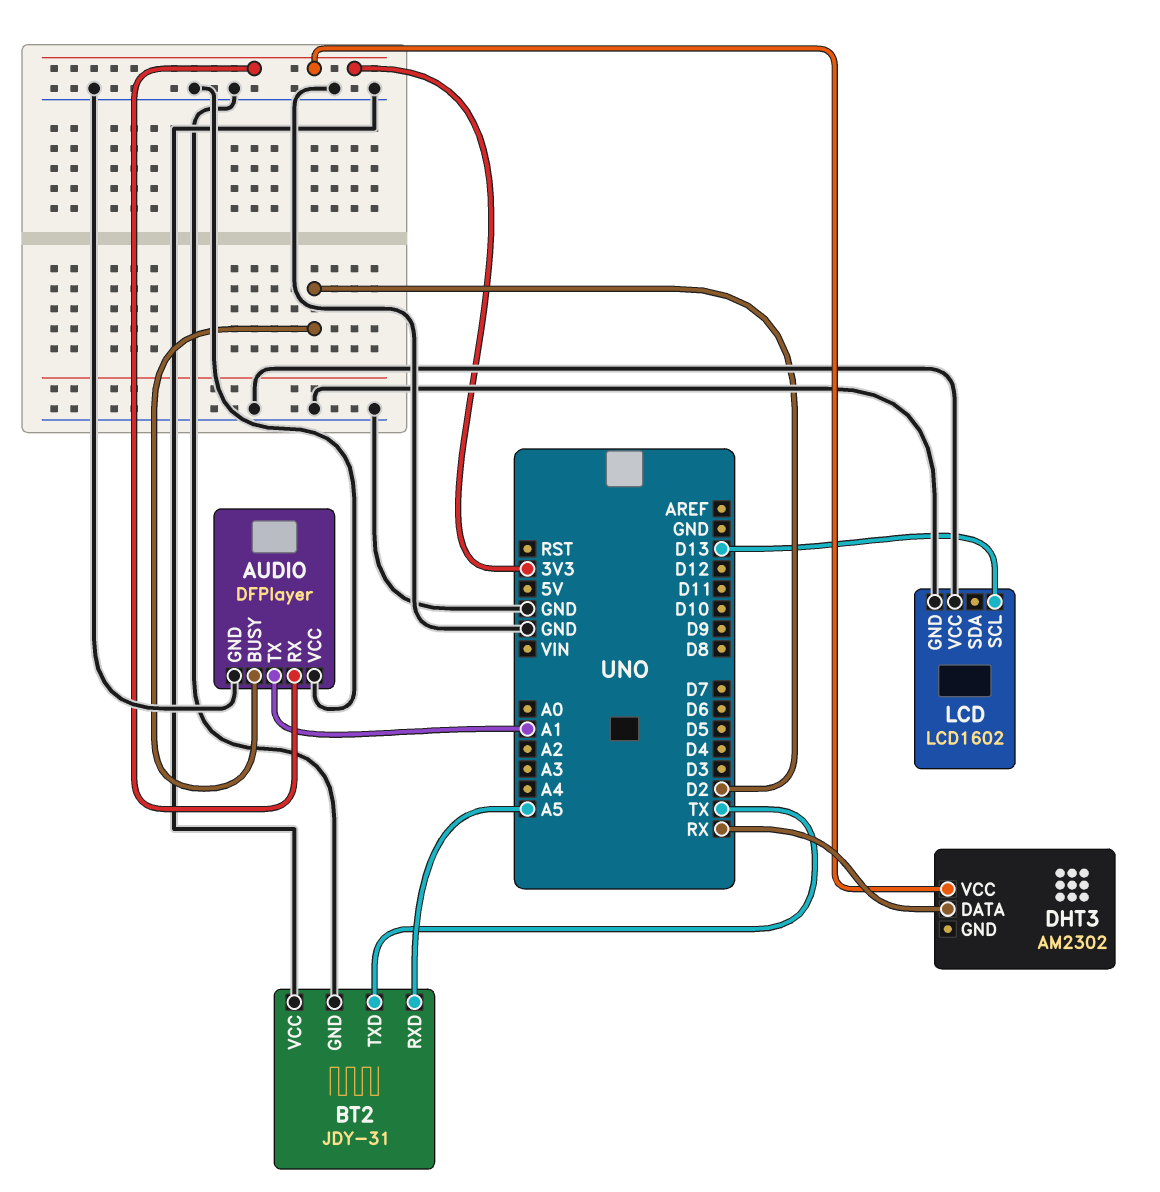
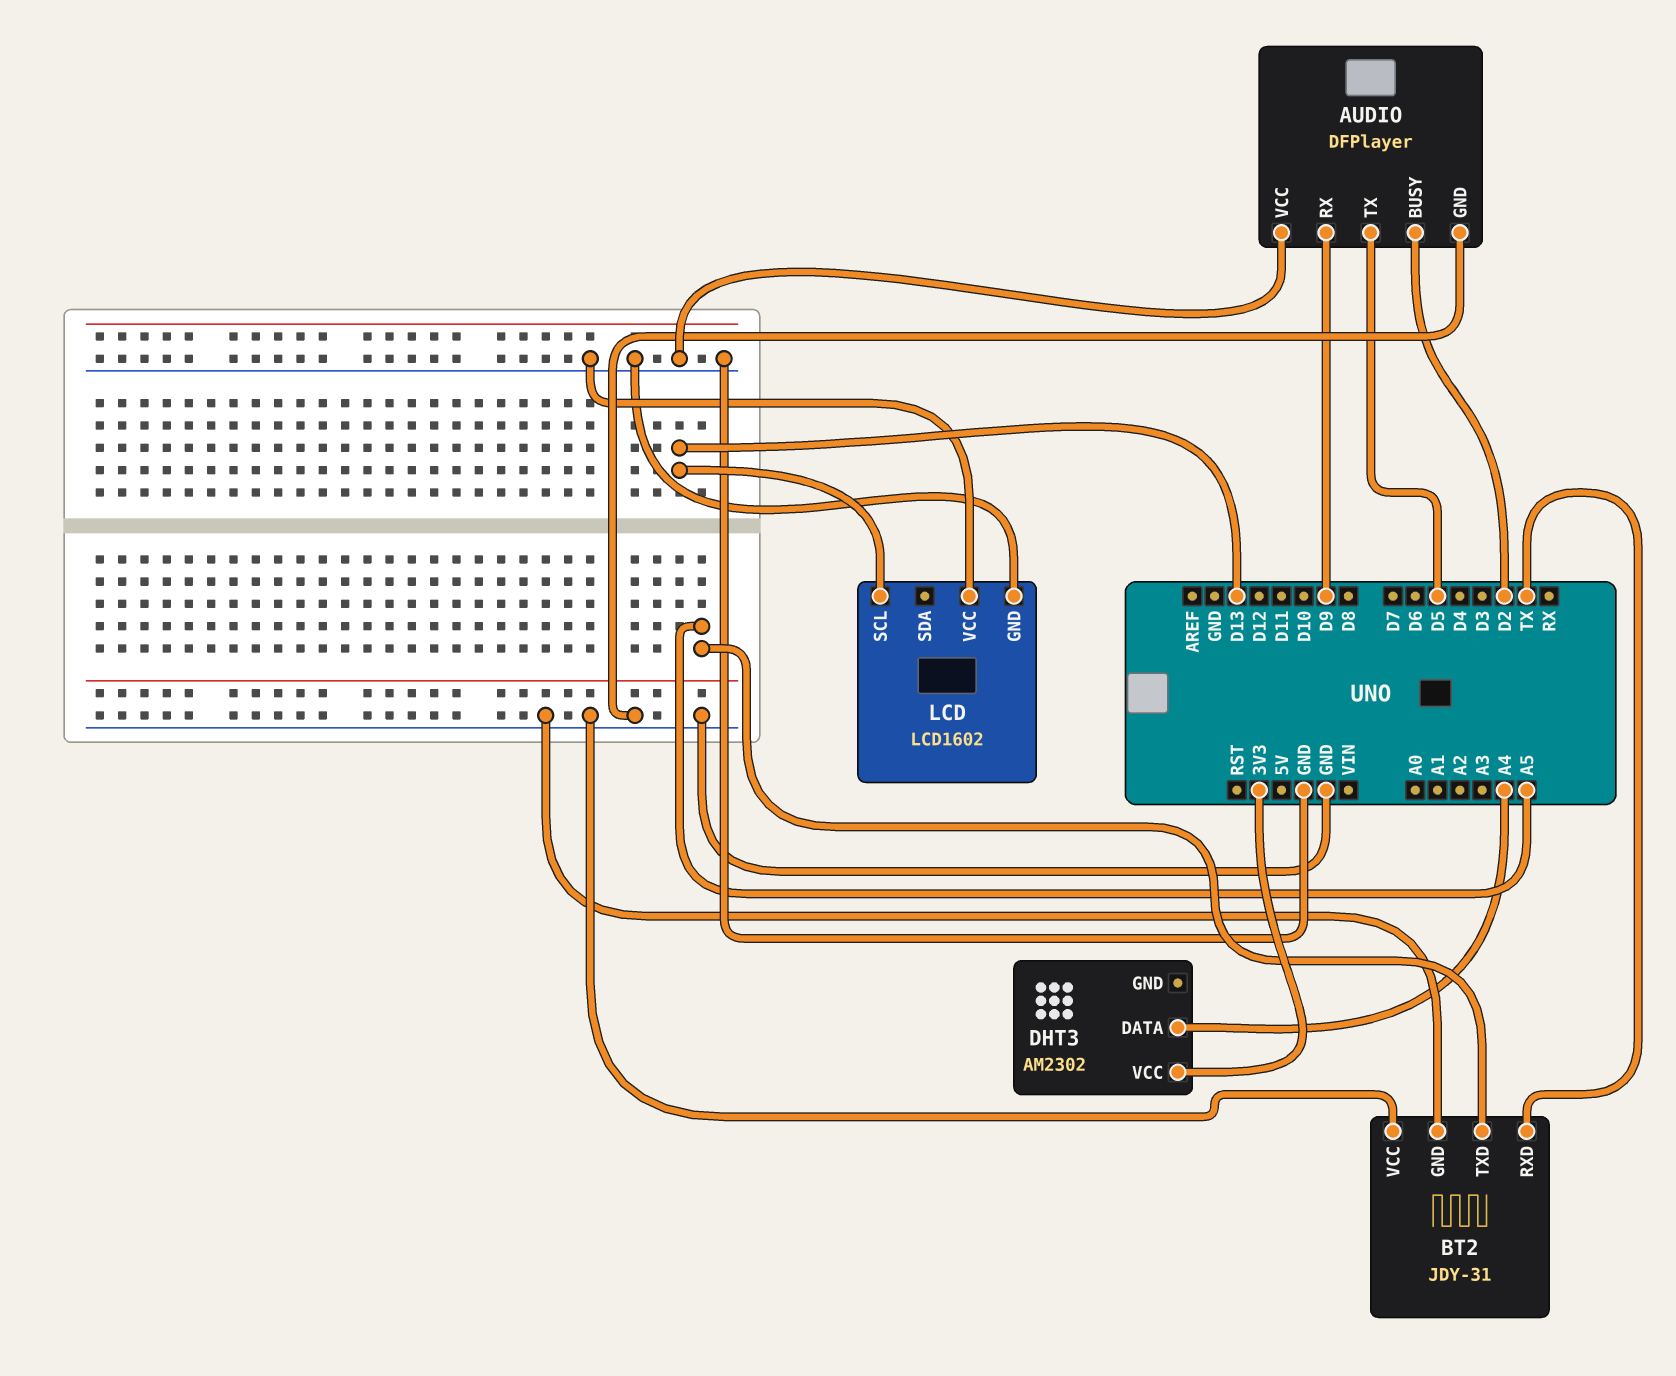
AUDIO pin RX: 3V3 -> D9
AUDIO pin TX: A1 -> D5
BT2 pin RXD: A5 -> TX
BT2 pin TXD: TX -> A5
DHT3 pin DATA: RX -> A4

